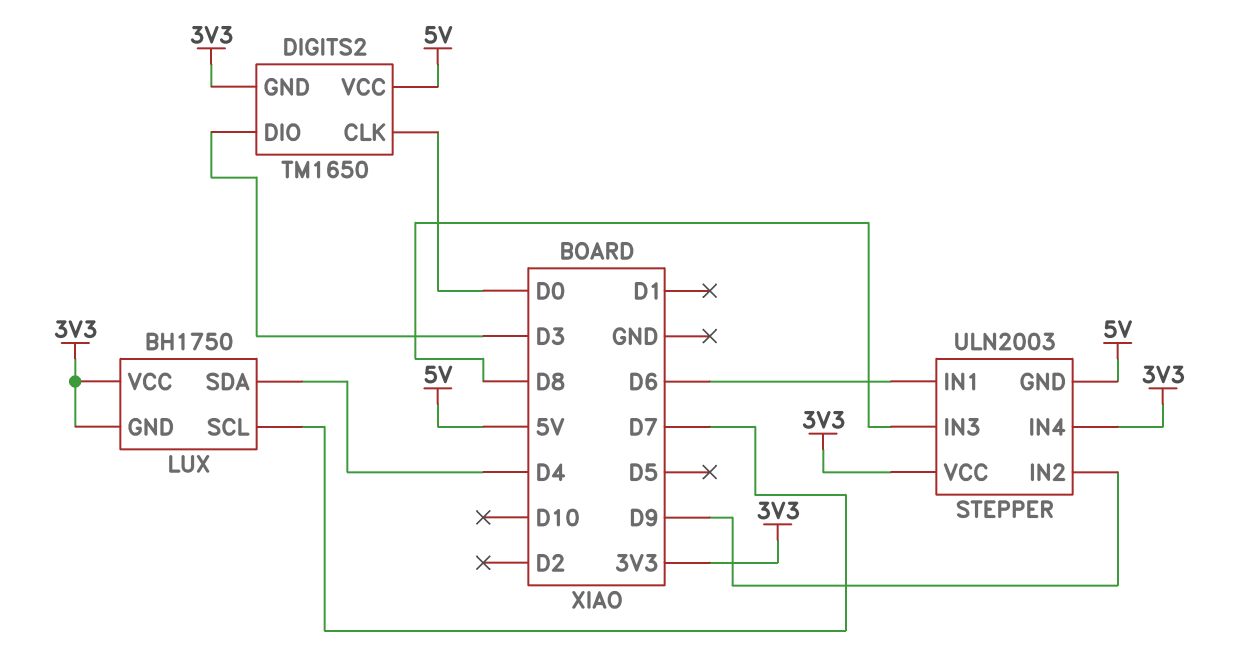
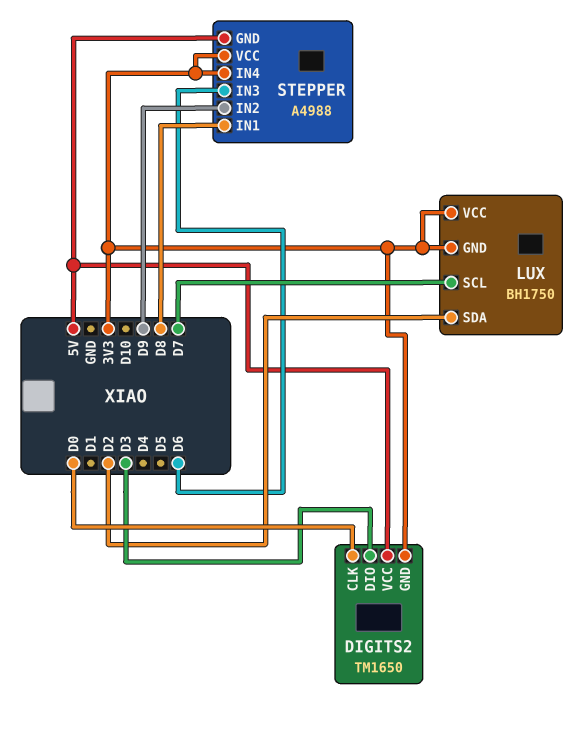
LUX pin SDA: D4 -> D2
STEPPER: ULN2003 -> A4988
STEPPER pin IN1: D6 -> D8
STEPPER pin IN3: D8 -> D6

